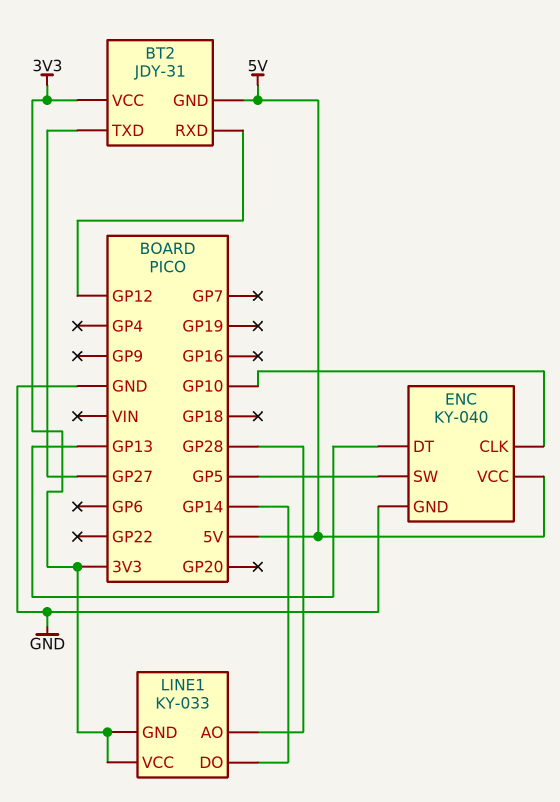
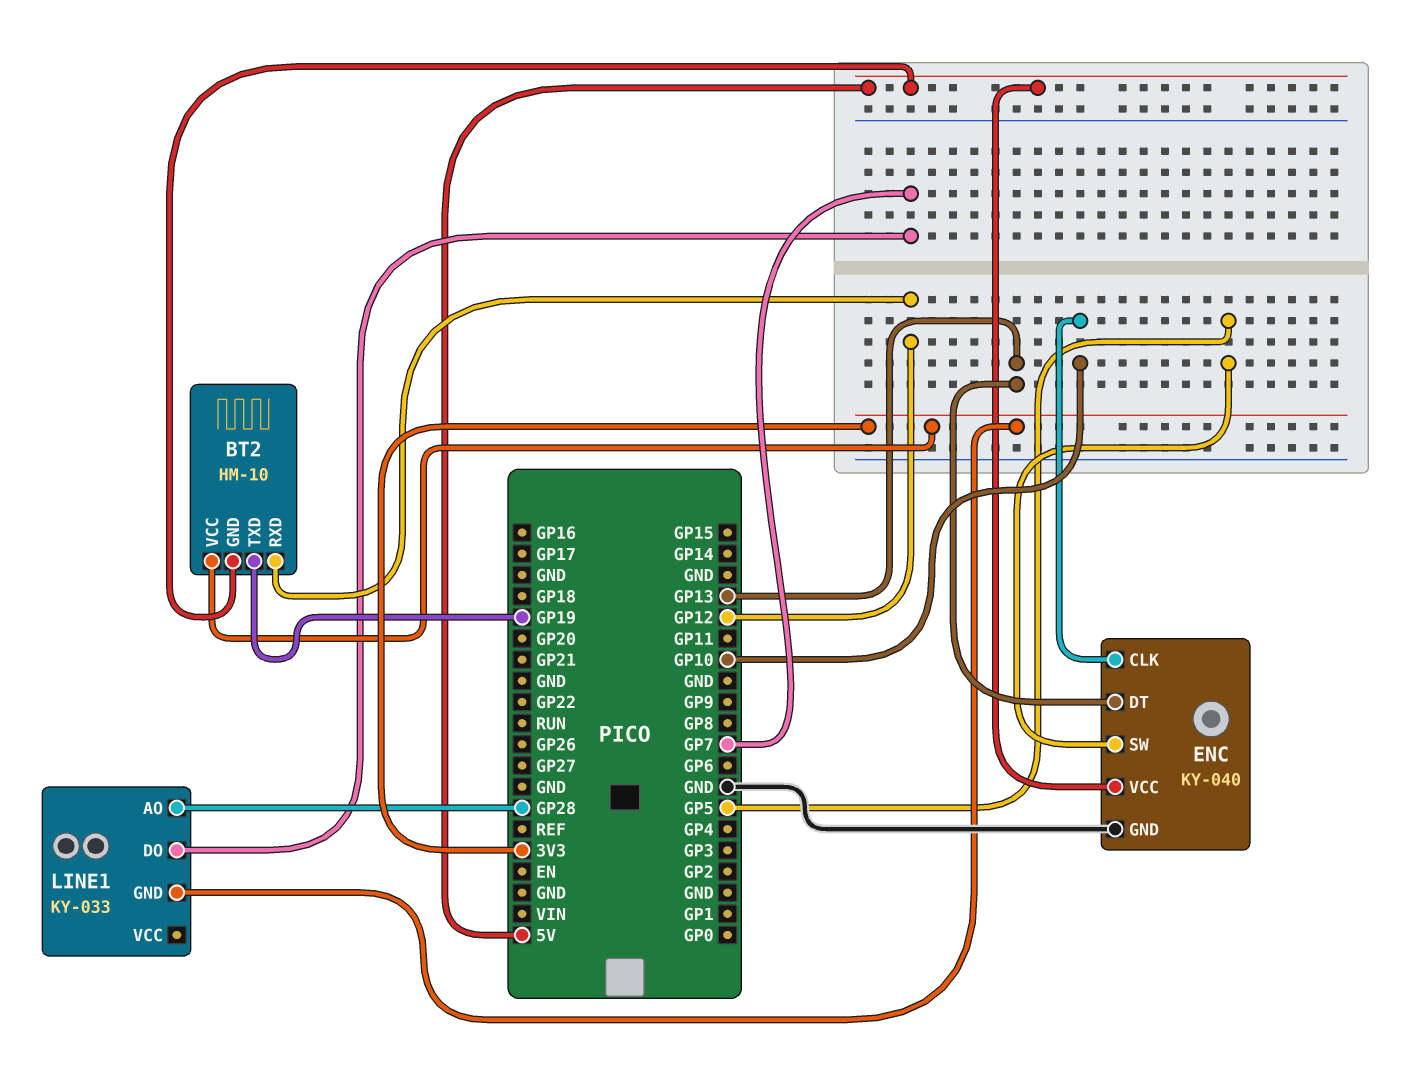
BT2: JDY-31 -> HM-10
BT2 pin TXD: GP27 -> GP19
LINE1 pin DO: GP14 -> GP7
LINE1 pin VCC: 3V3 -> none

